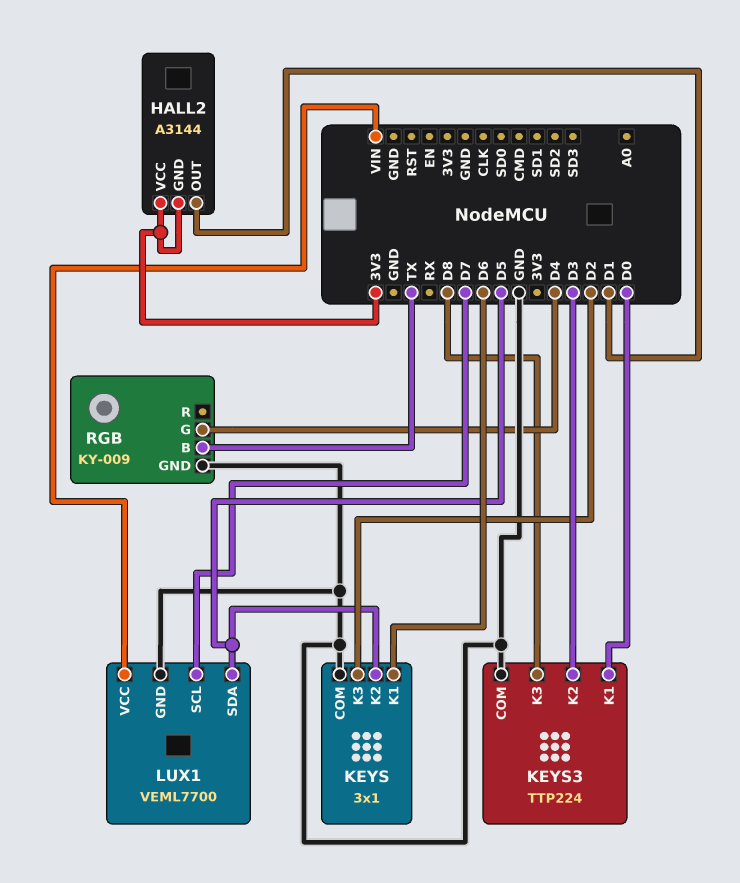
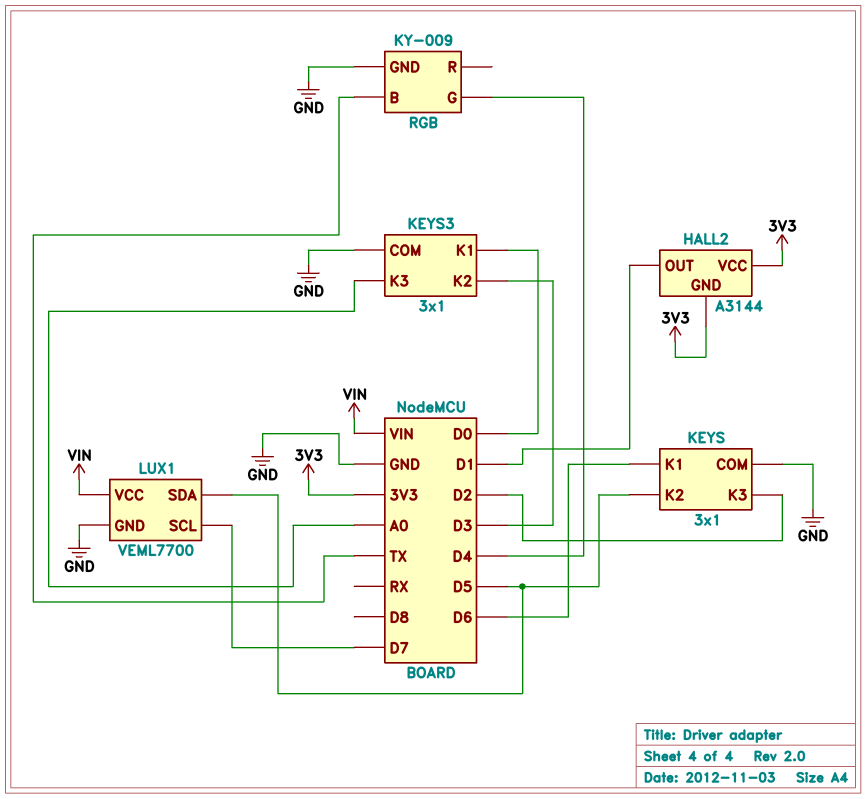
KEYS3: TTP224 -> 3x1
KEYS3 pin K3: D8 -> A0

